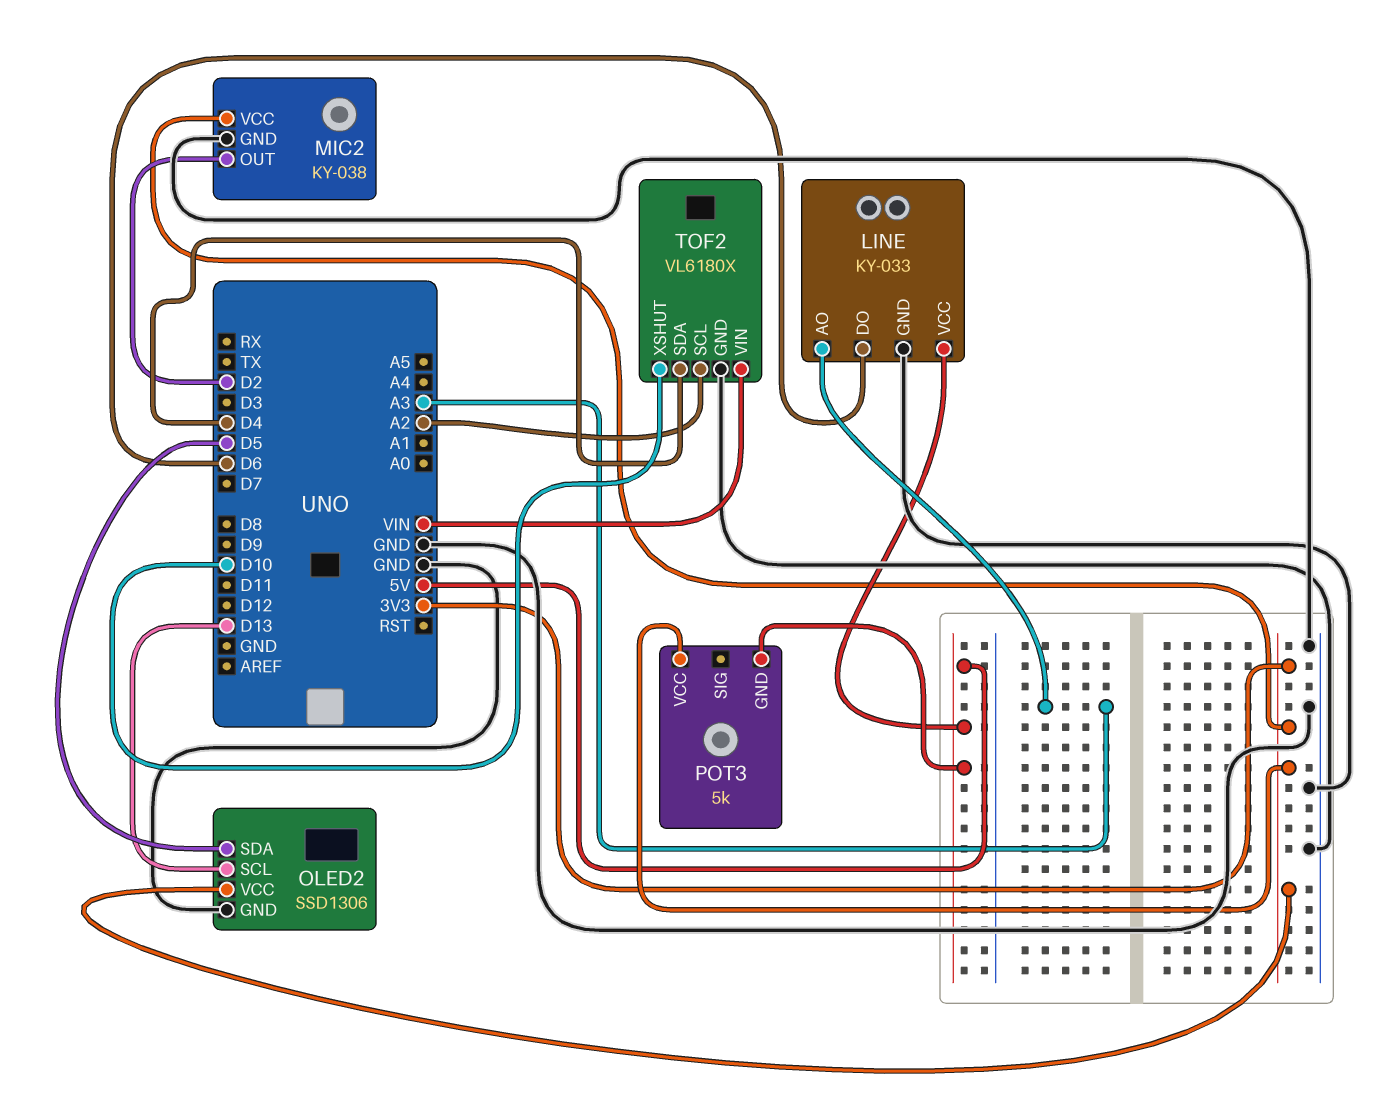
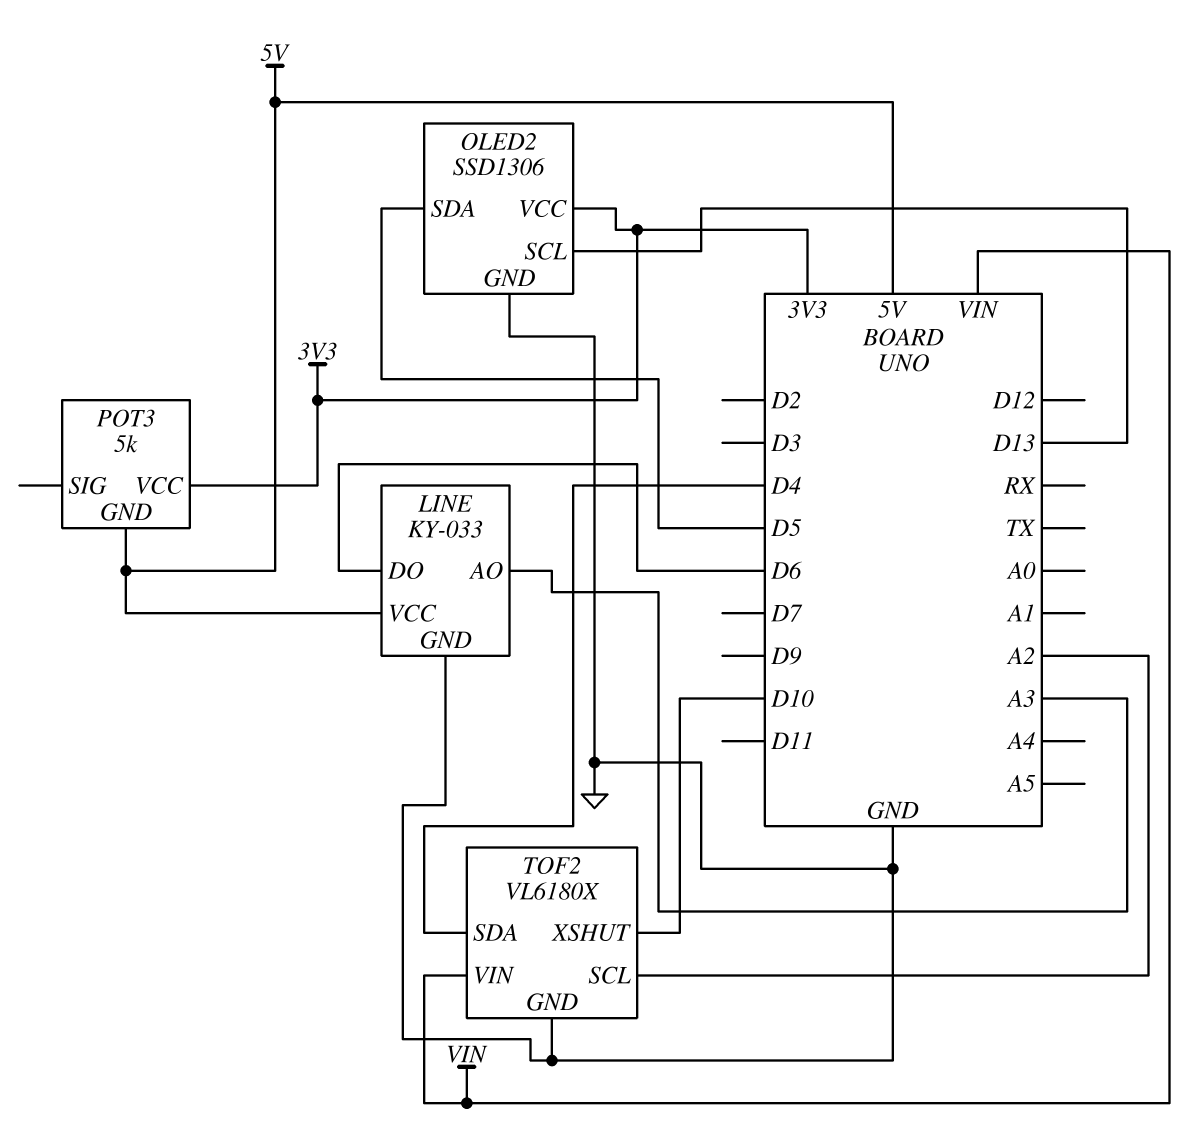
MIC2: KY-038 -> none
MIC2 pin GND: GND -> none
MIC2 pin OUT: D2 -> none
MIC2 pin VCC: 3V3 -> none

